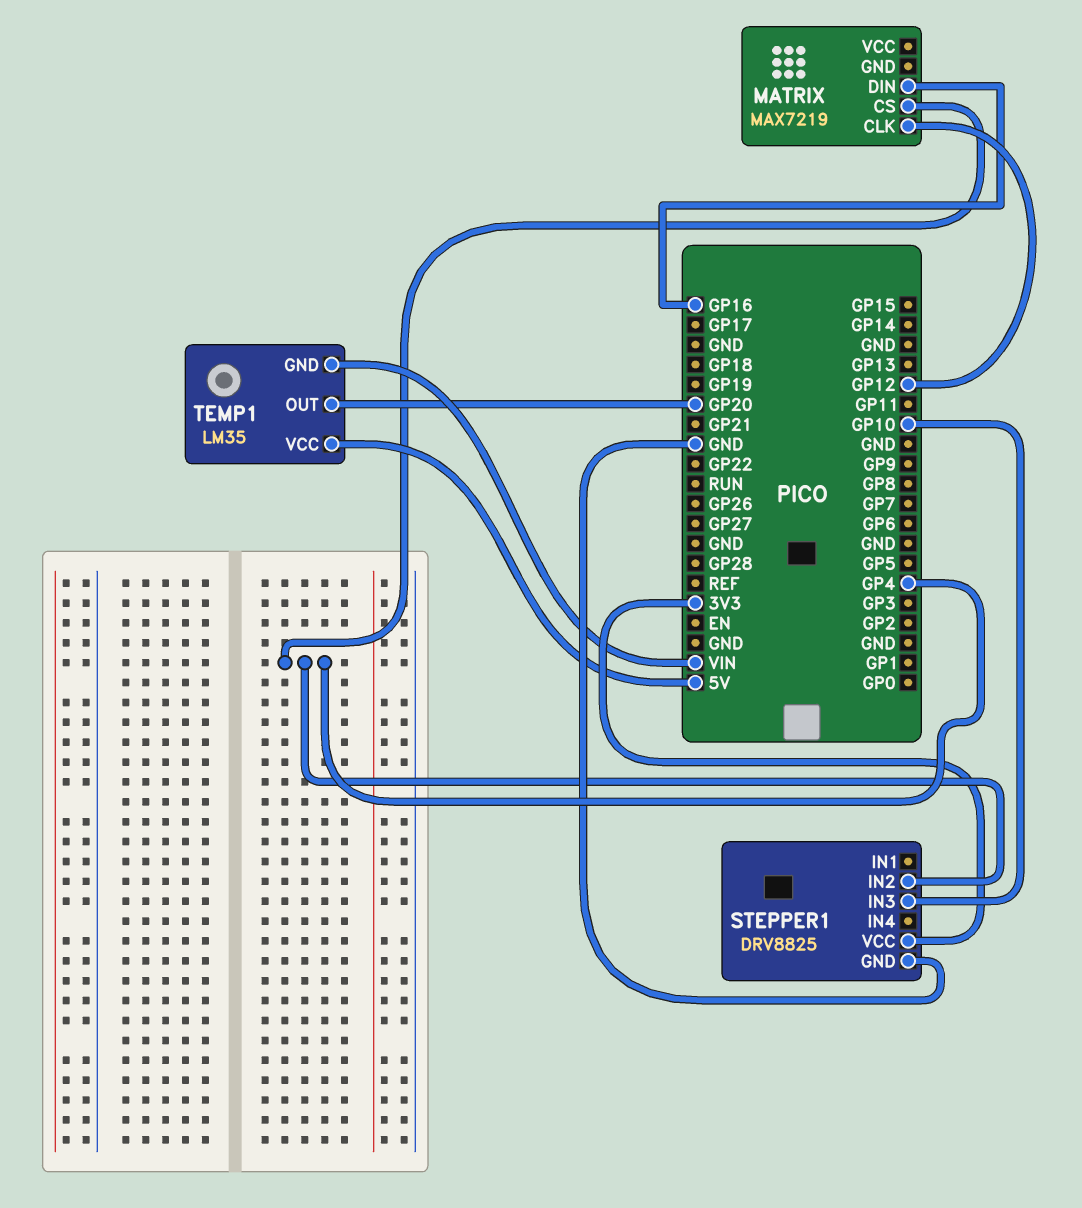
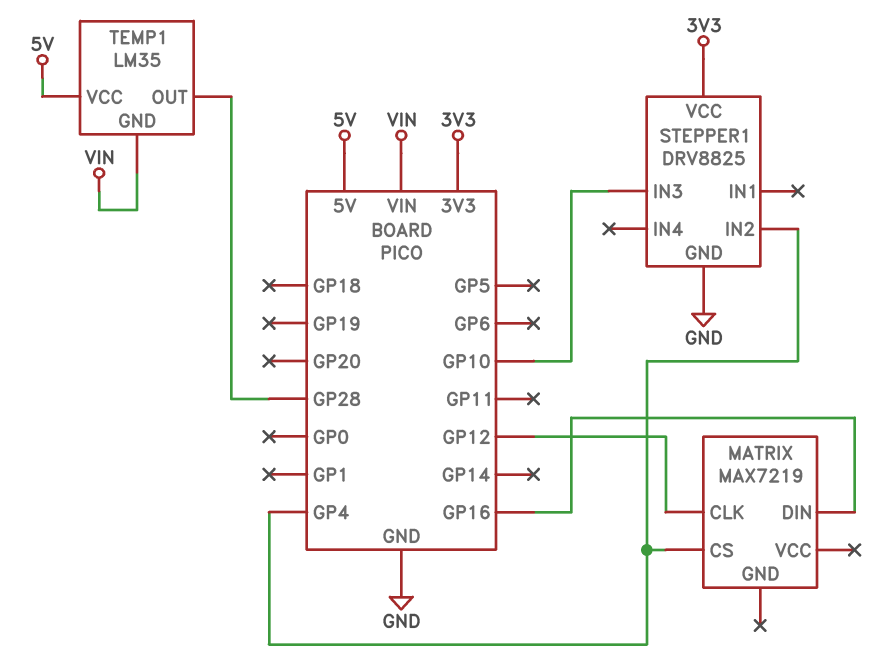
TEMP1 pin OUT: GP20 -> GP28

